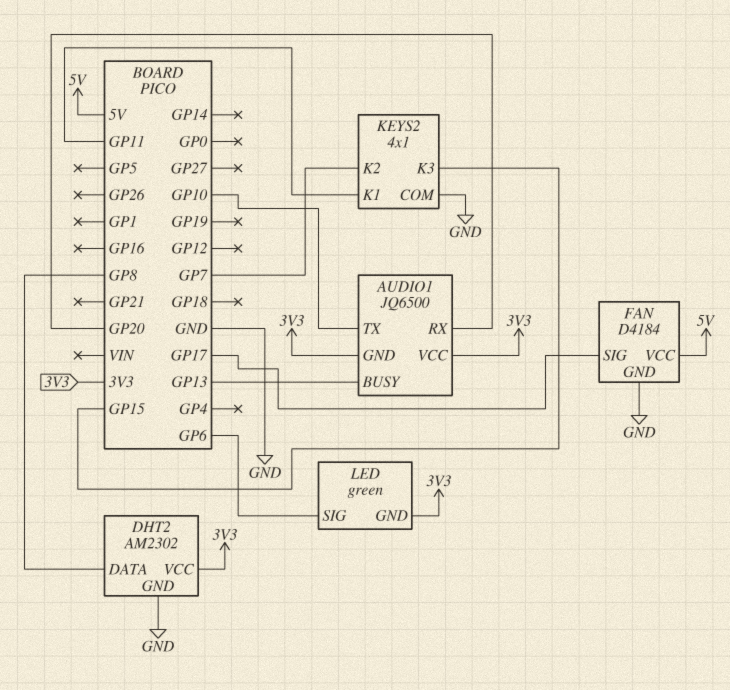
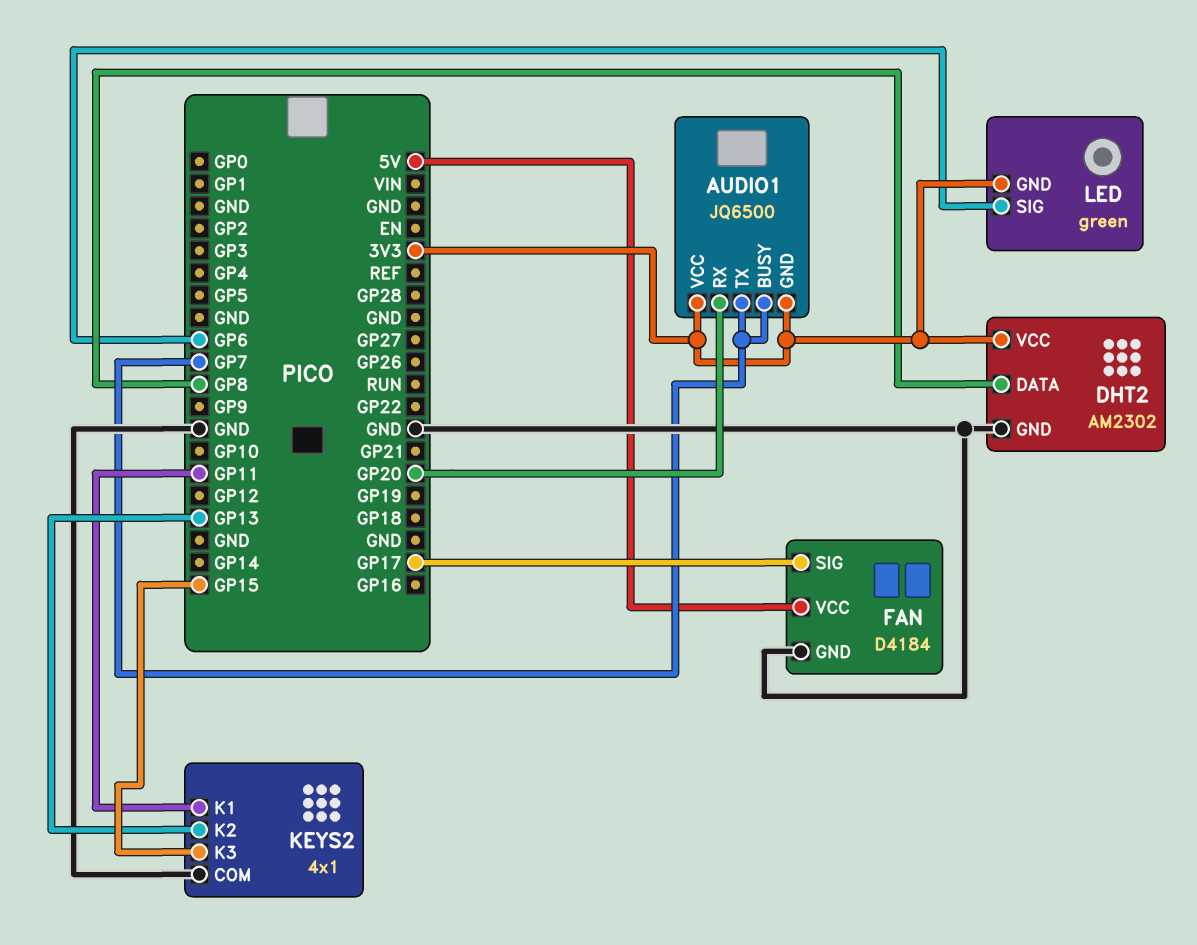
AUDIO1 pin BUSY: GP13 -> GP7
AUDIO1 pin TX: GP10 -> GP7
KEYS2 pin K2: GP7 -> GP13

